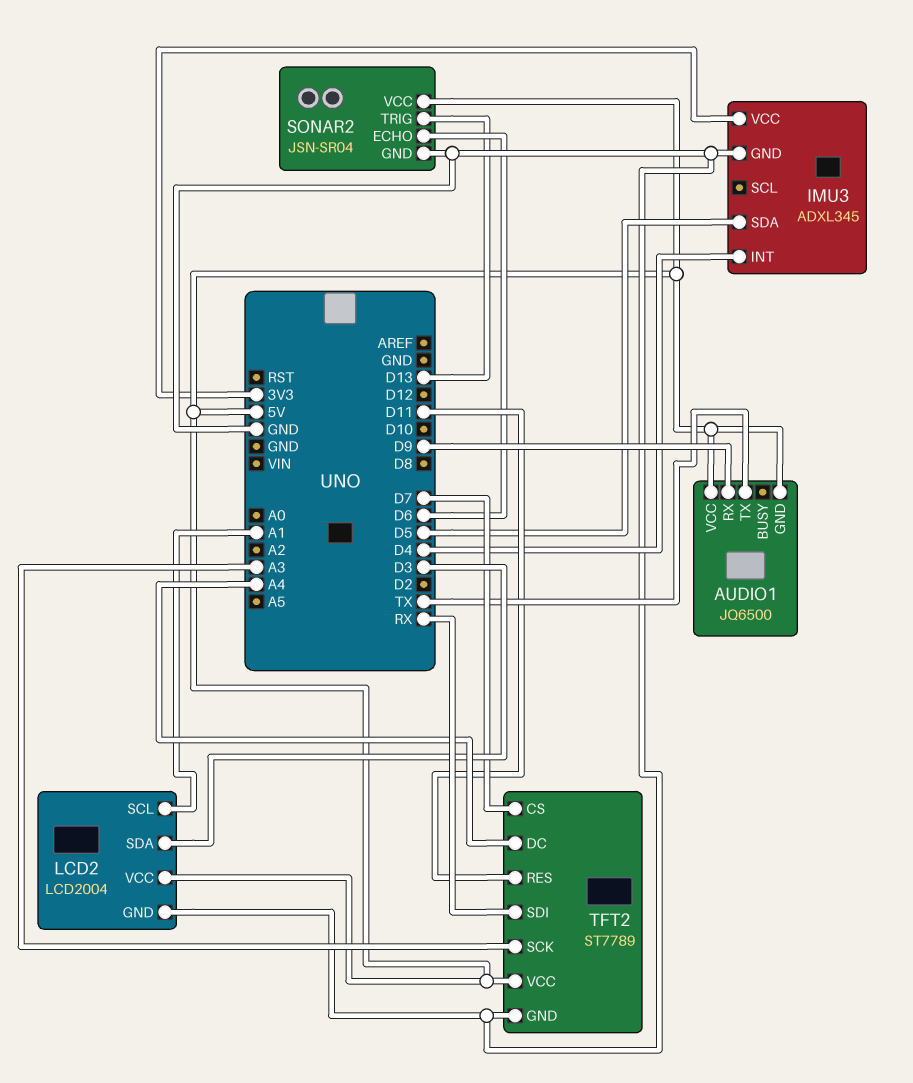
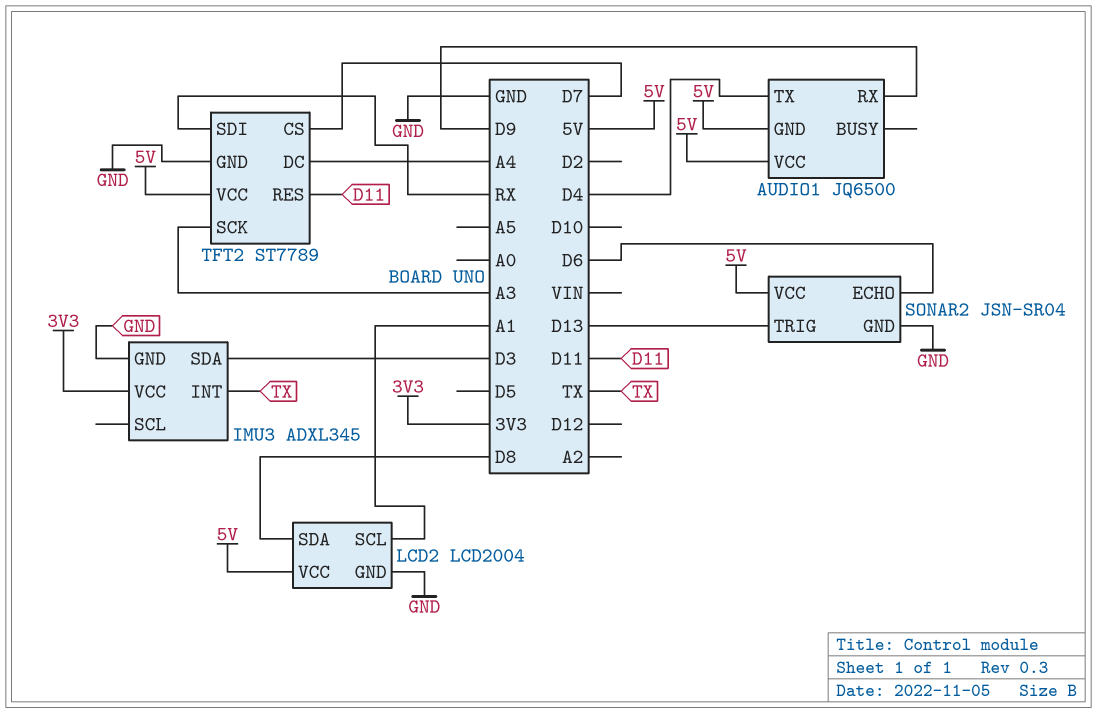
AUDIO1 pin TX: TX -> D4
IMU3 pin INT: D4 -> TX
IMU3 pin SDA: D5 -> D3
LCD2 pin SDA: D3 -> D8

